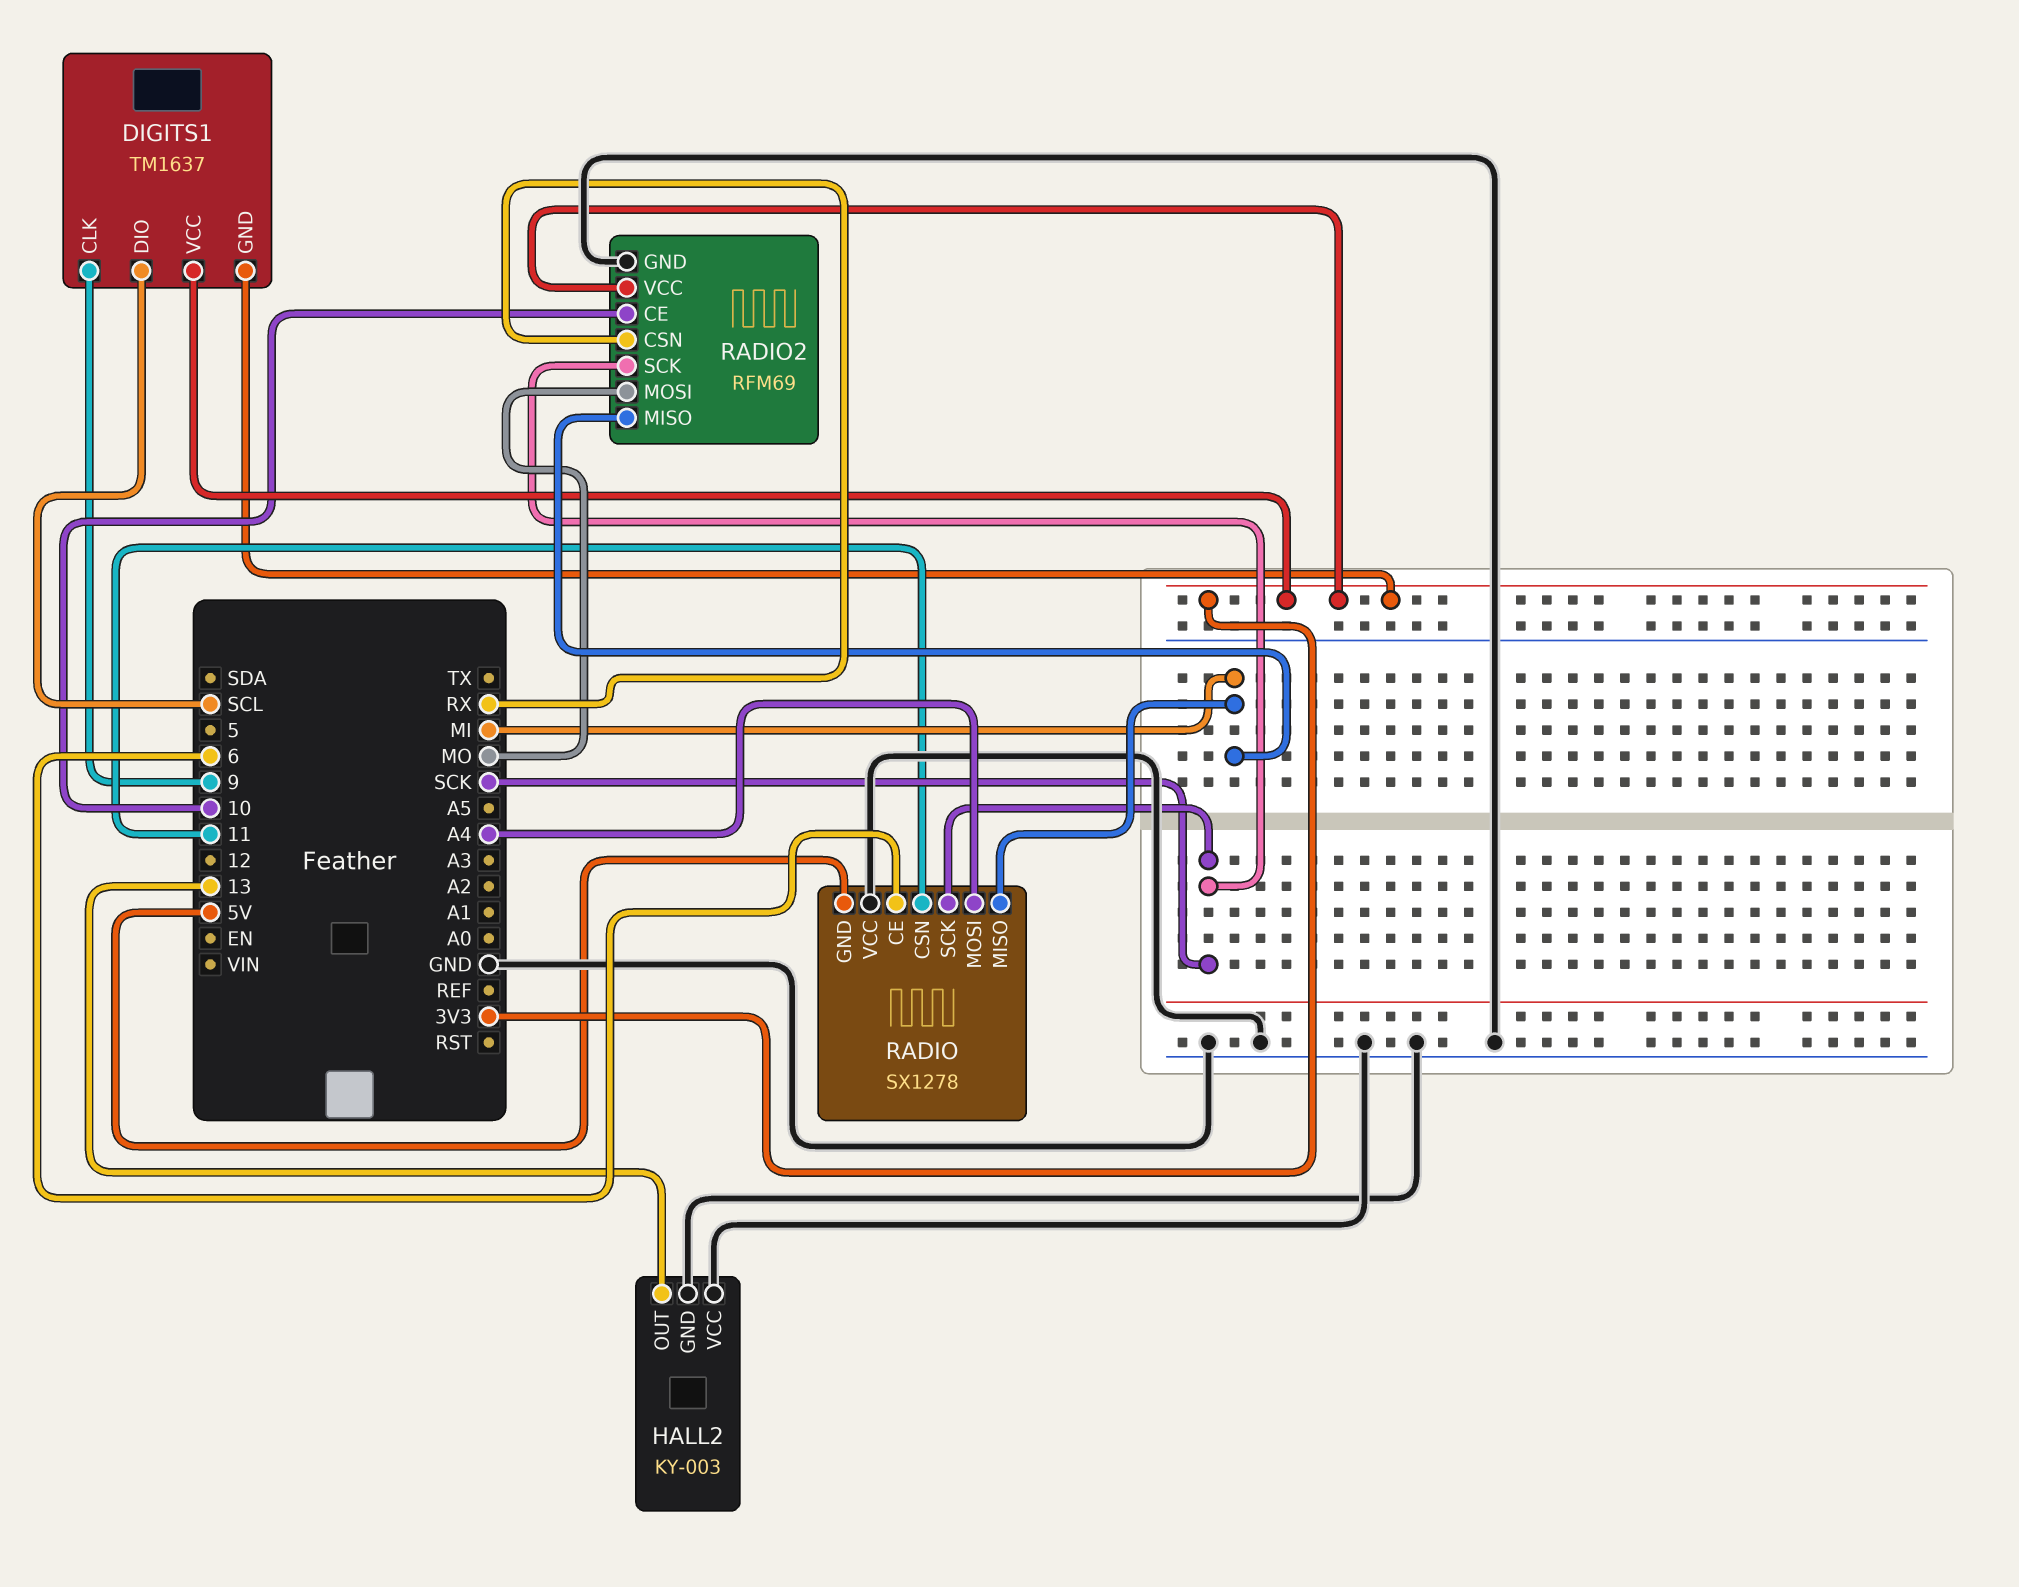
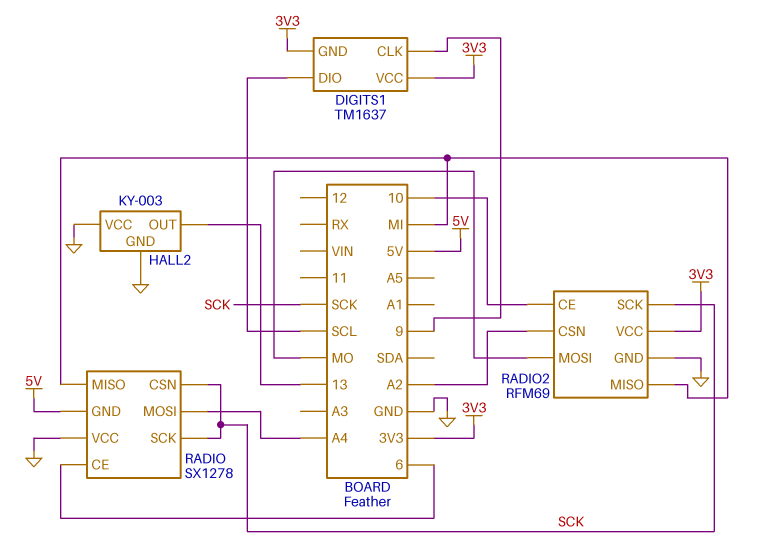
RADIO pin CSN: 11 -> SCK
RADIO2 pin CSN: RX -> A2

